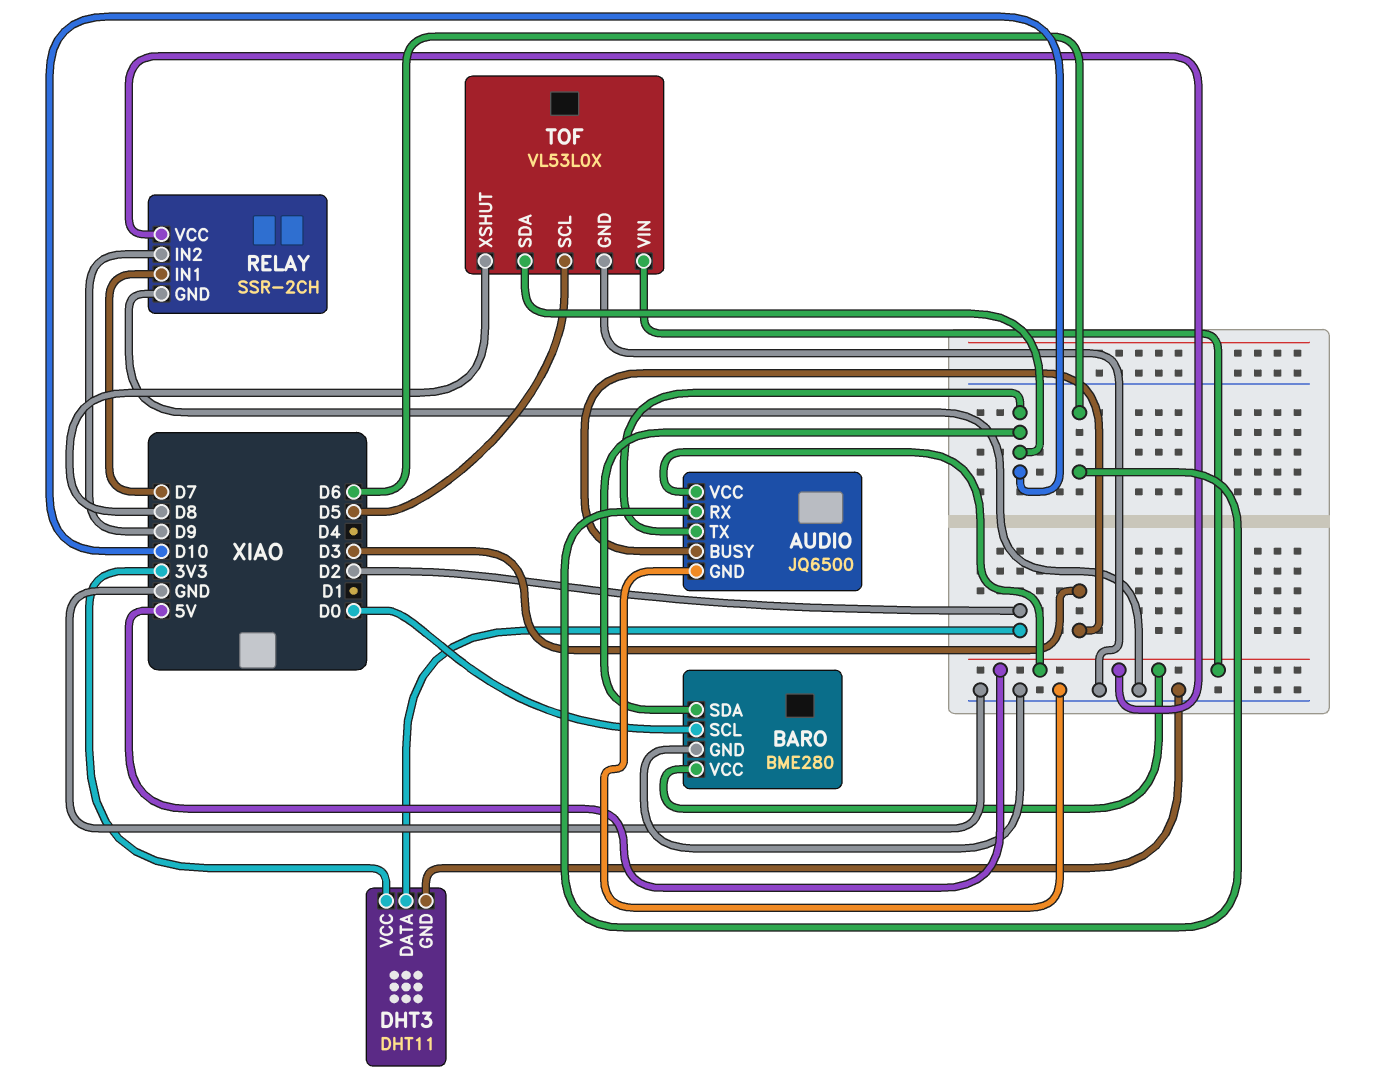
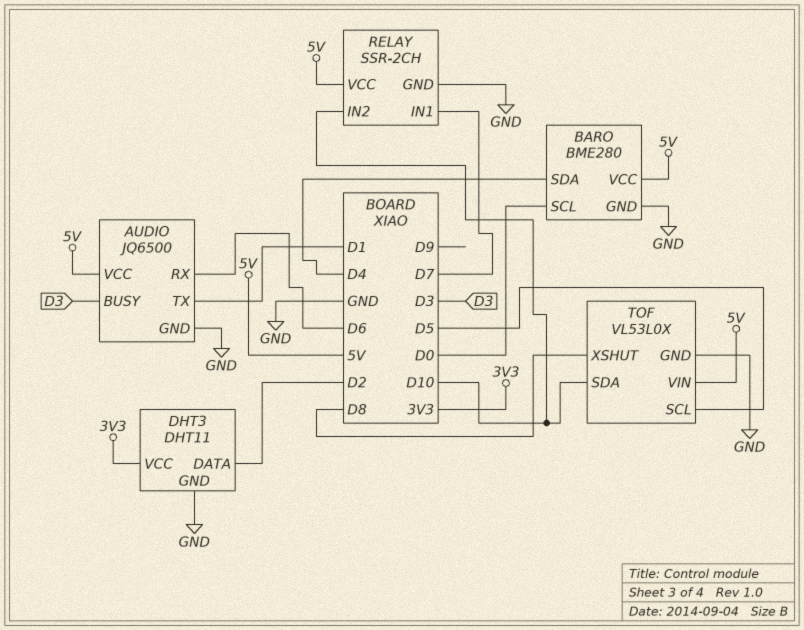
AUDIO pin TX: D10 -> D1
BARO pin SDA: D10 -> D4
RELAY pin IN2: D9 -> D10

